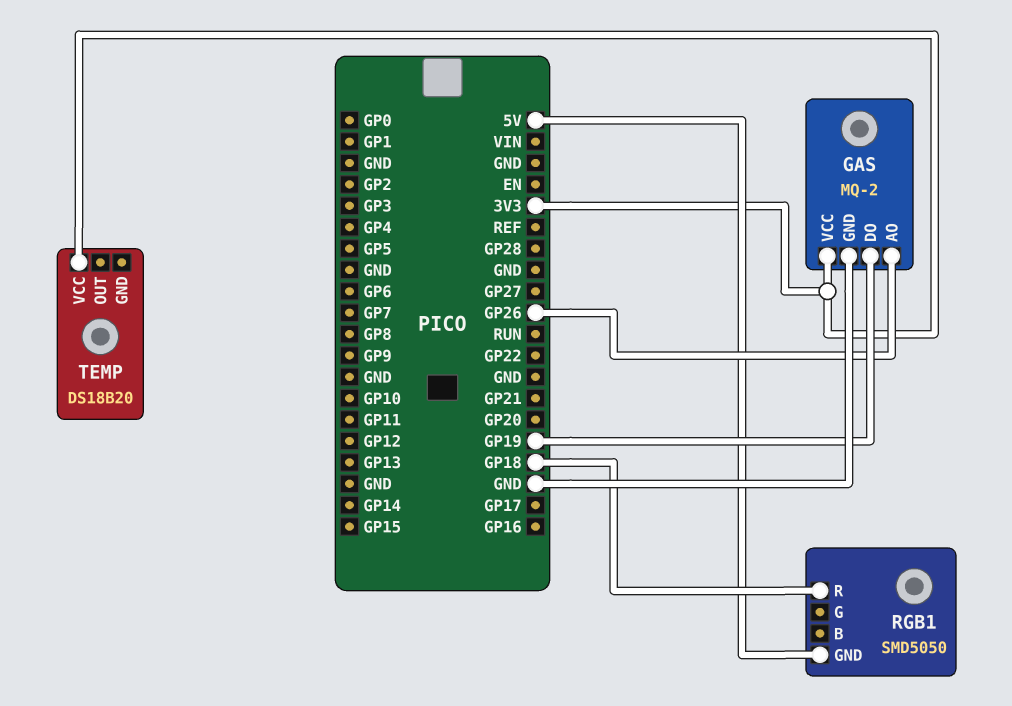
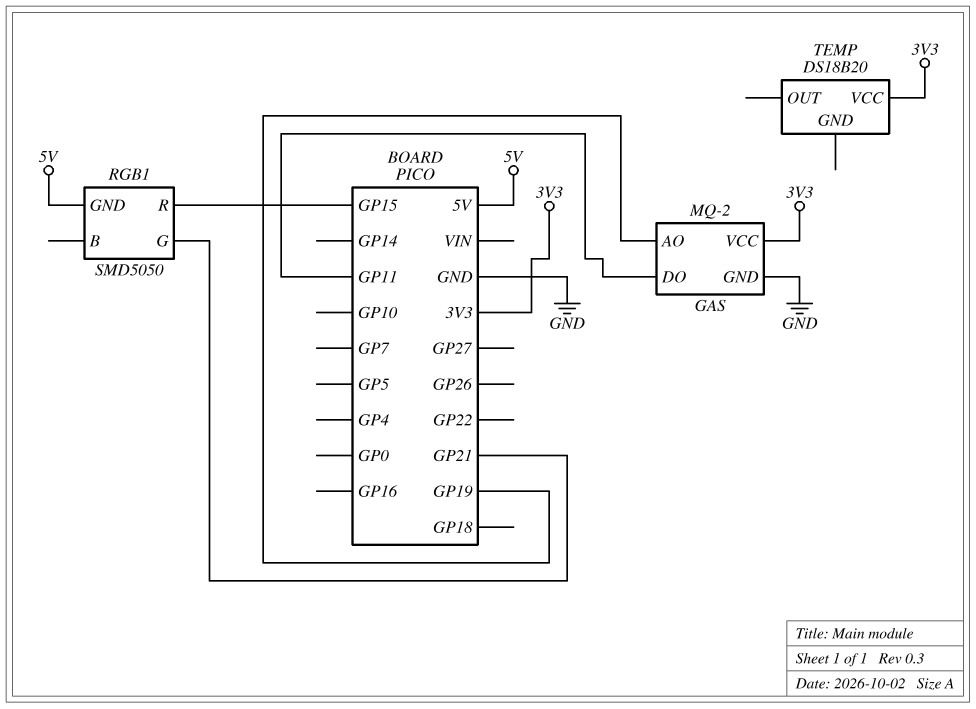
GAS pin AO: GP26 -> GP19
GAS pin DO: GP19 -> GP11
RGB1 pin G: none -> GP21
RGB1 pin R: GP18 -> GP15

